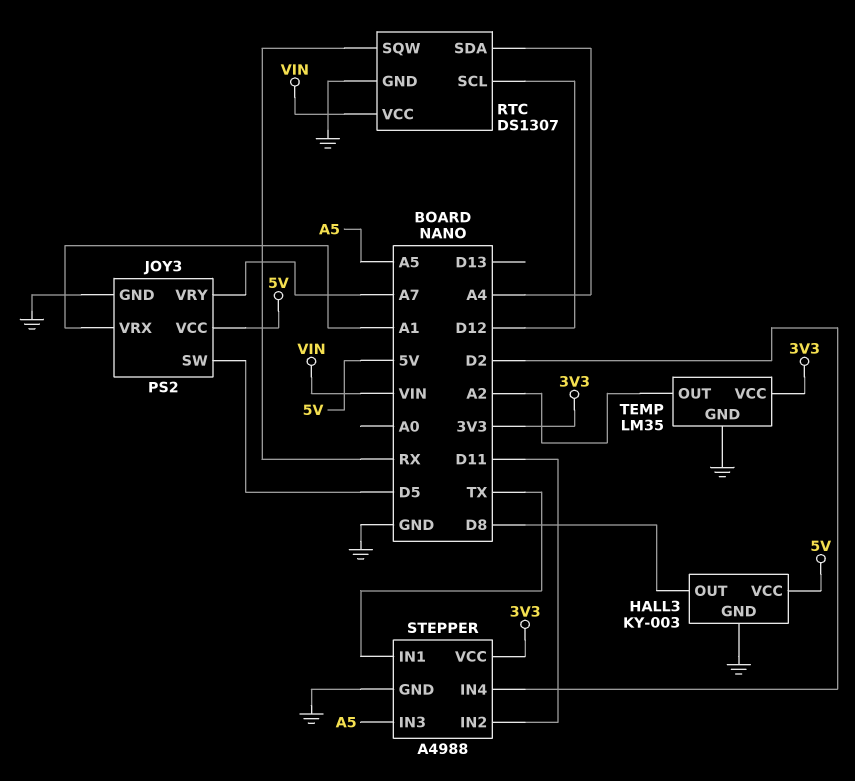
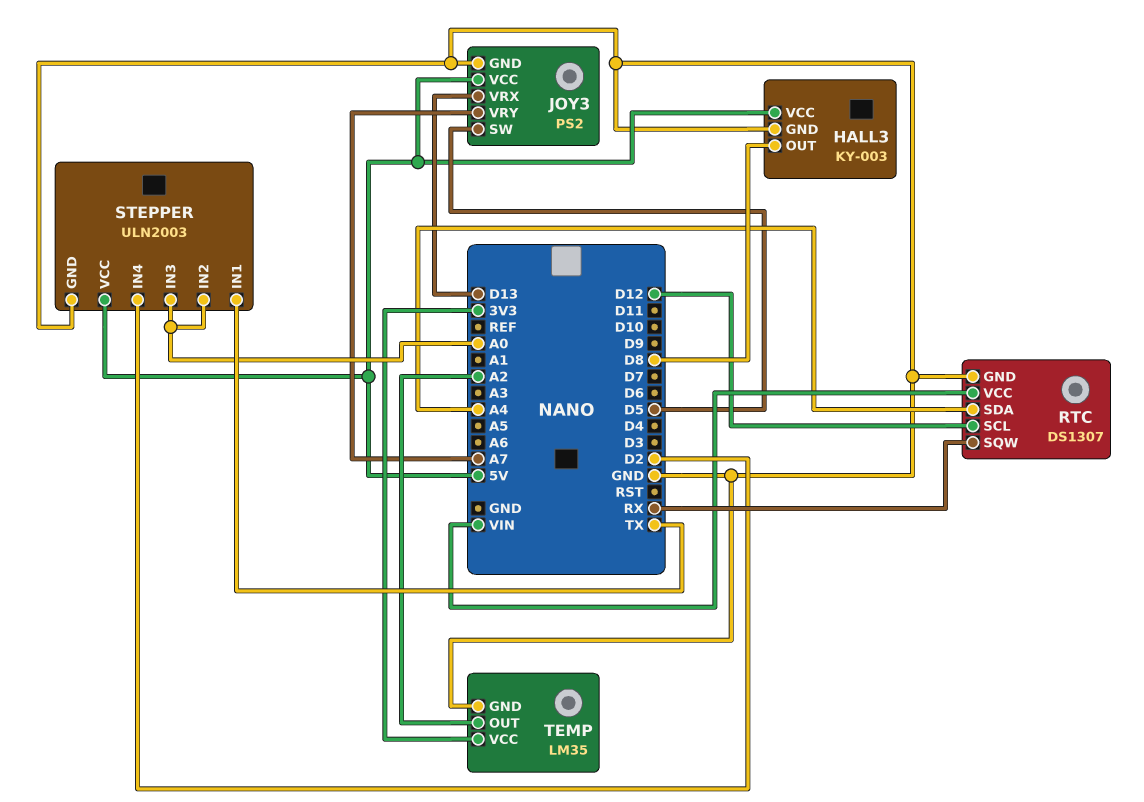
JOY3 pin VRX: A1 -> D13
STEPPER: A4988 -> ULN2003
STEPPER pin IN2: D11 -> A0
STEPPER pin IN3: A5 -> A0
STEPPER pin VCC: 3V3 -> 5V

